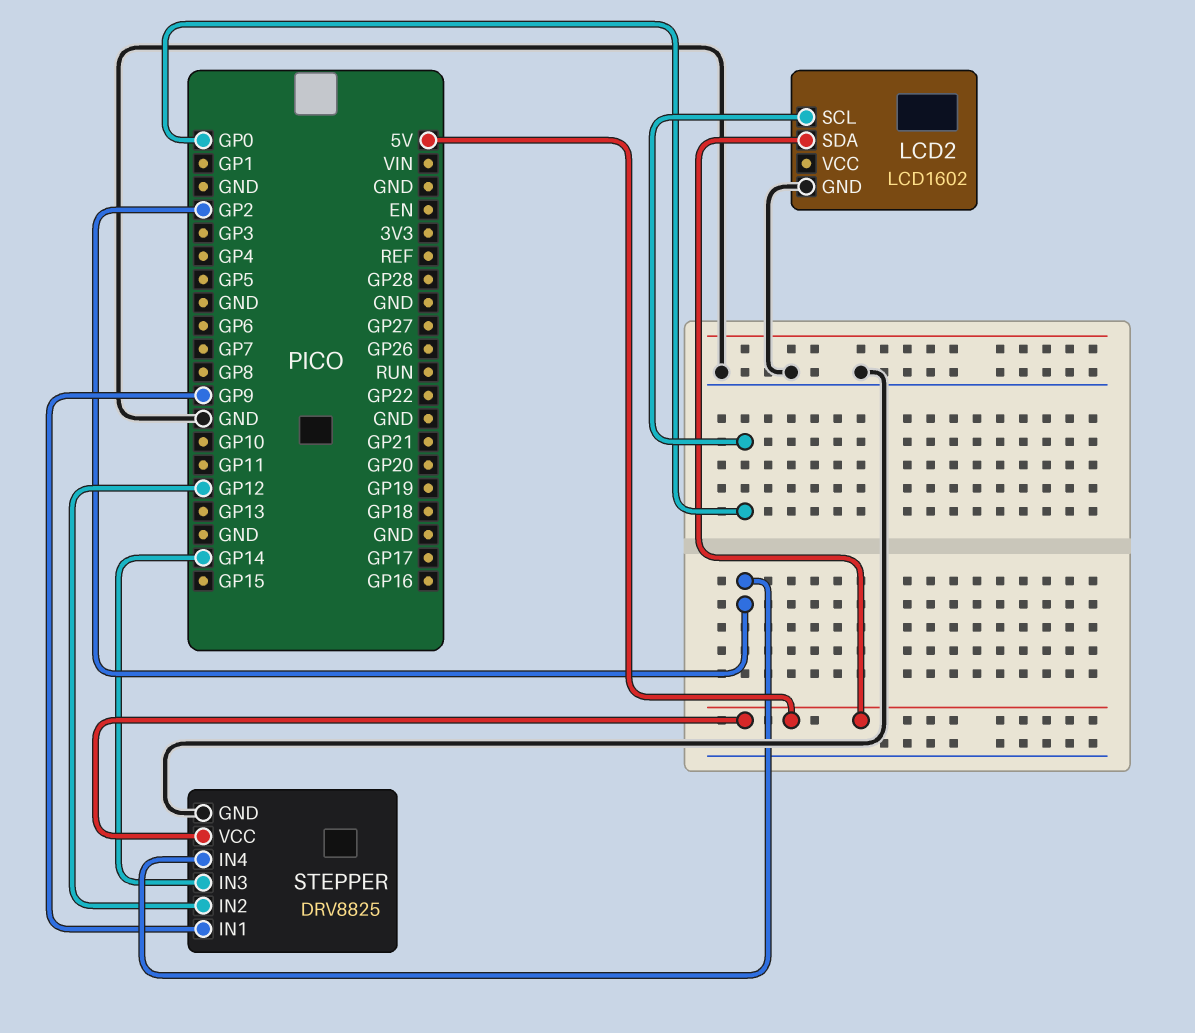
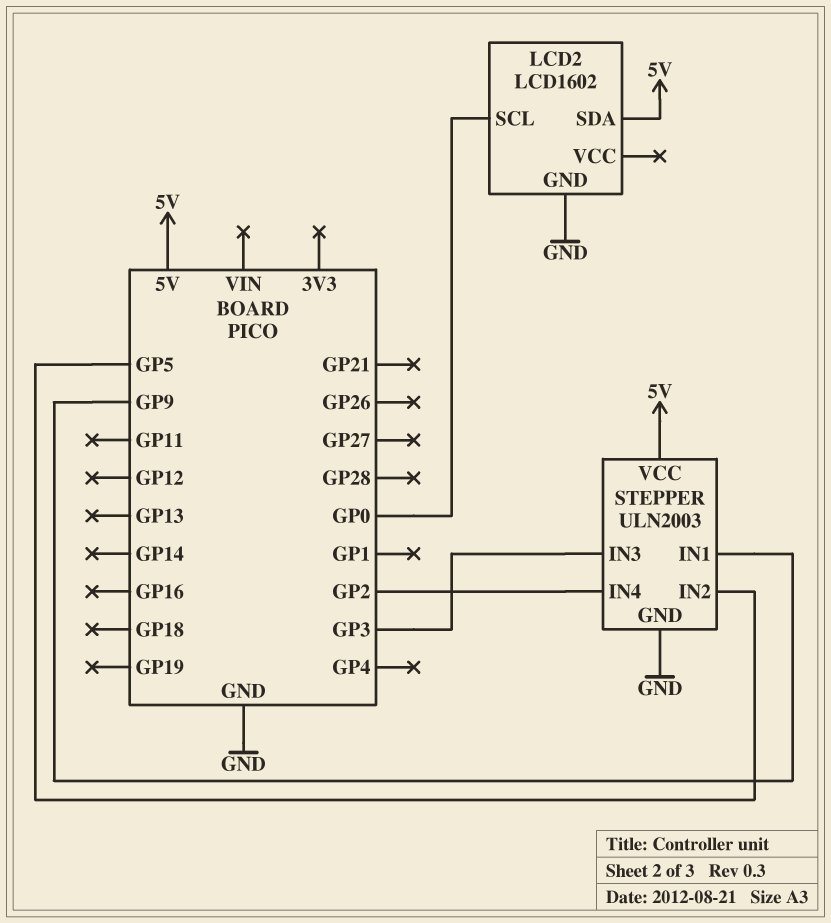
STEPPER: DRV8825 -> ULN2003
STEPPER pin IN2: GP12 -> GP5
STEPPER pin IN3: GP14 -> GP3

